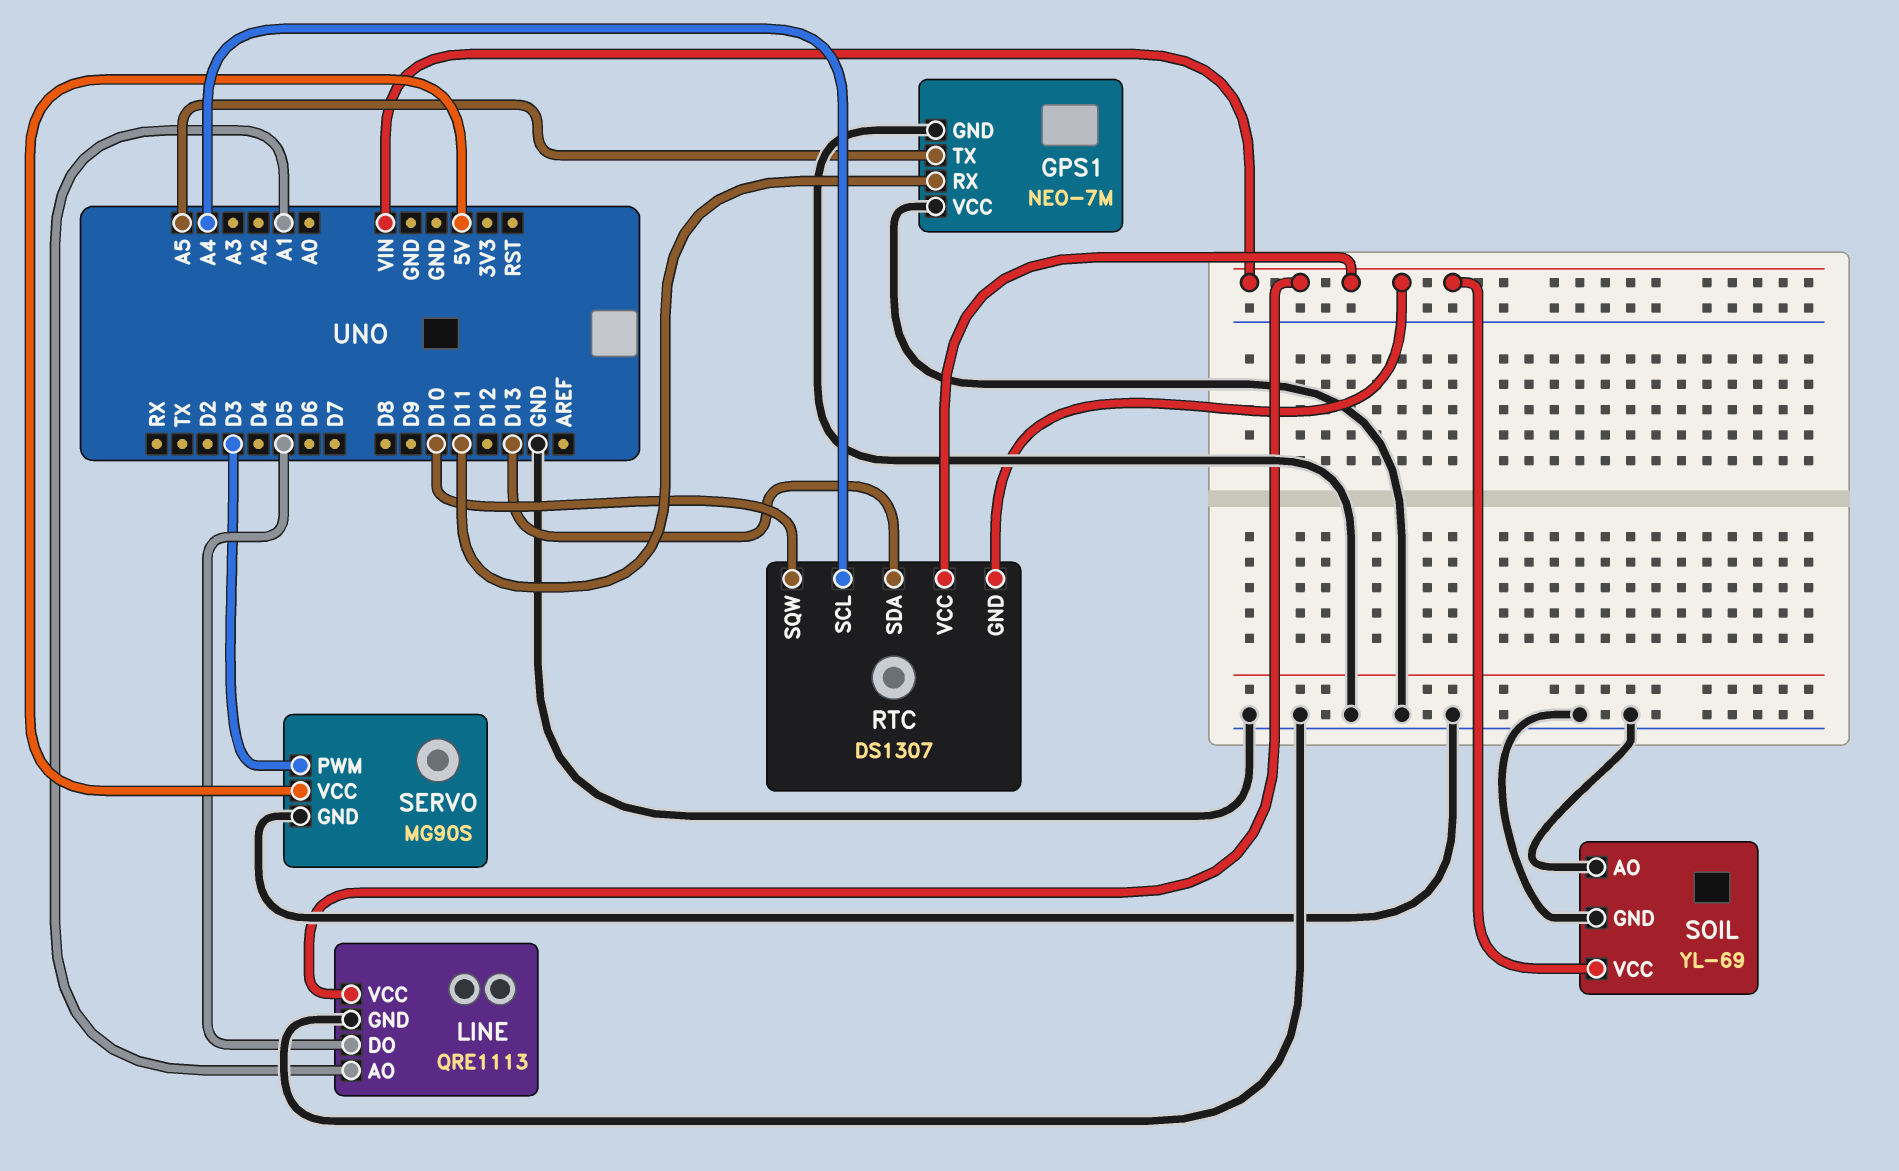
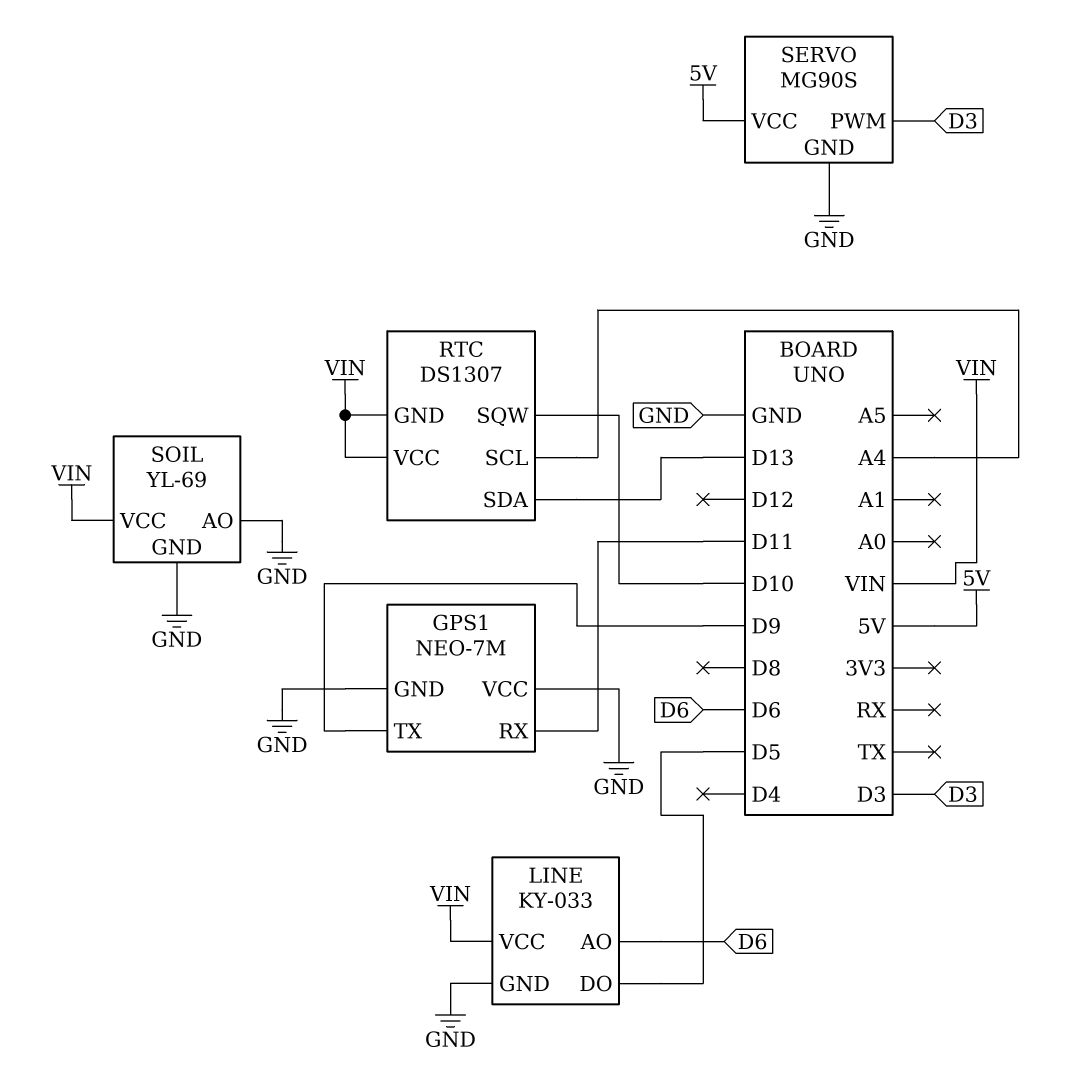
GPS1 pin TX: A5 -> D9
LINE: QRE1113 -> KY-033
LINE pin AO: A1 -> D6

